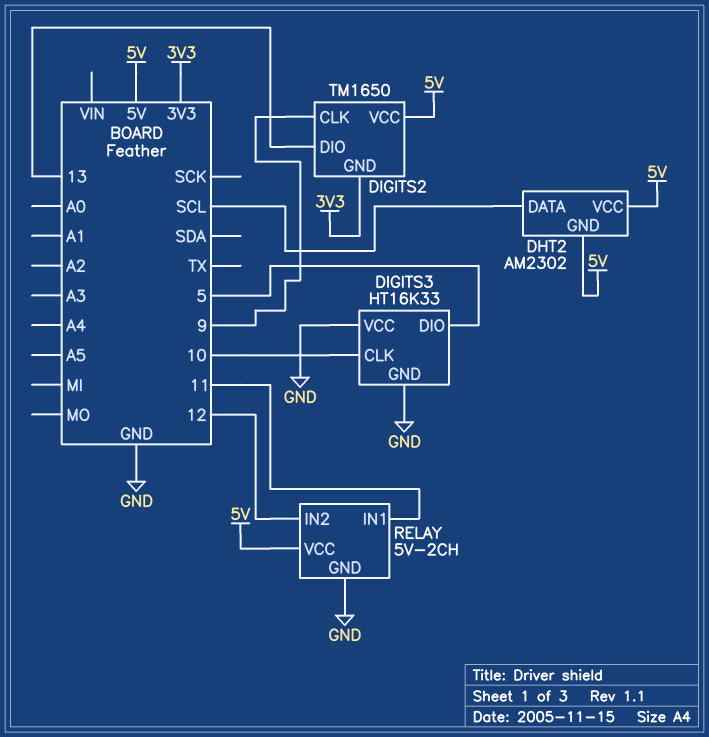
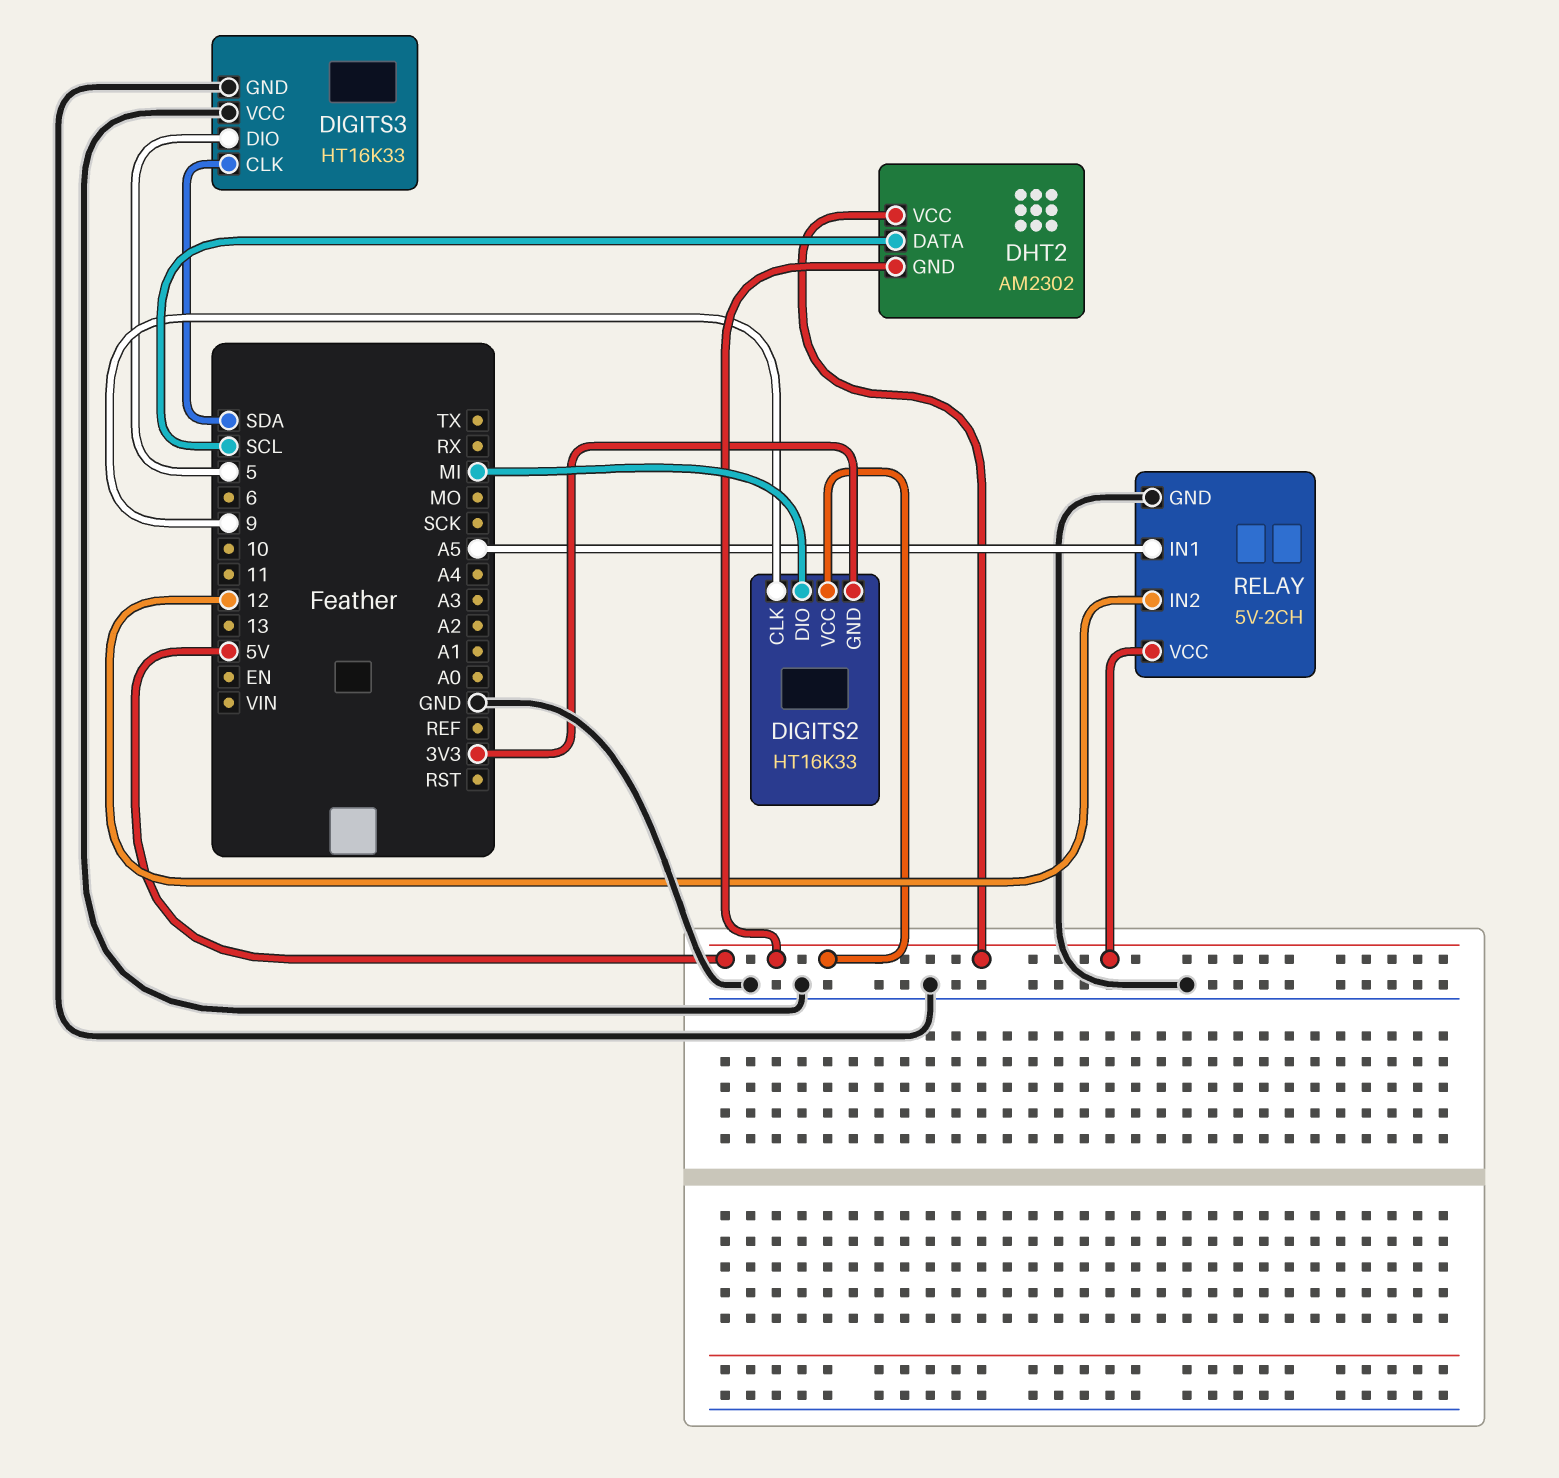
DIGITS2: TM1650 -> HT16K33
DIGITS2 pin DIO: 13 -> MI
DIGITS3 pin CLK: 10 -> SDA
RELAY pin IN1: 11 -> A5

